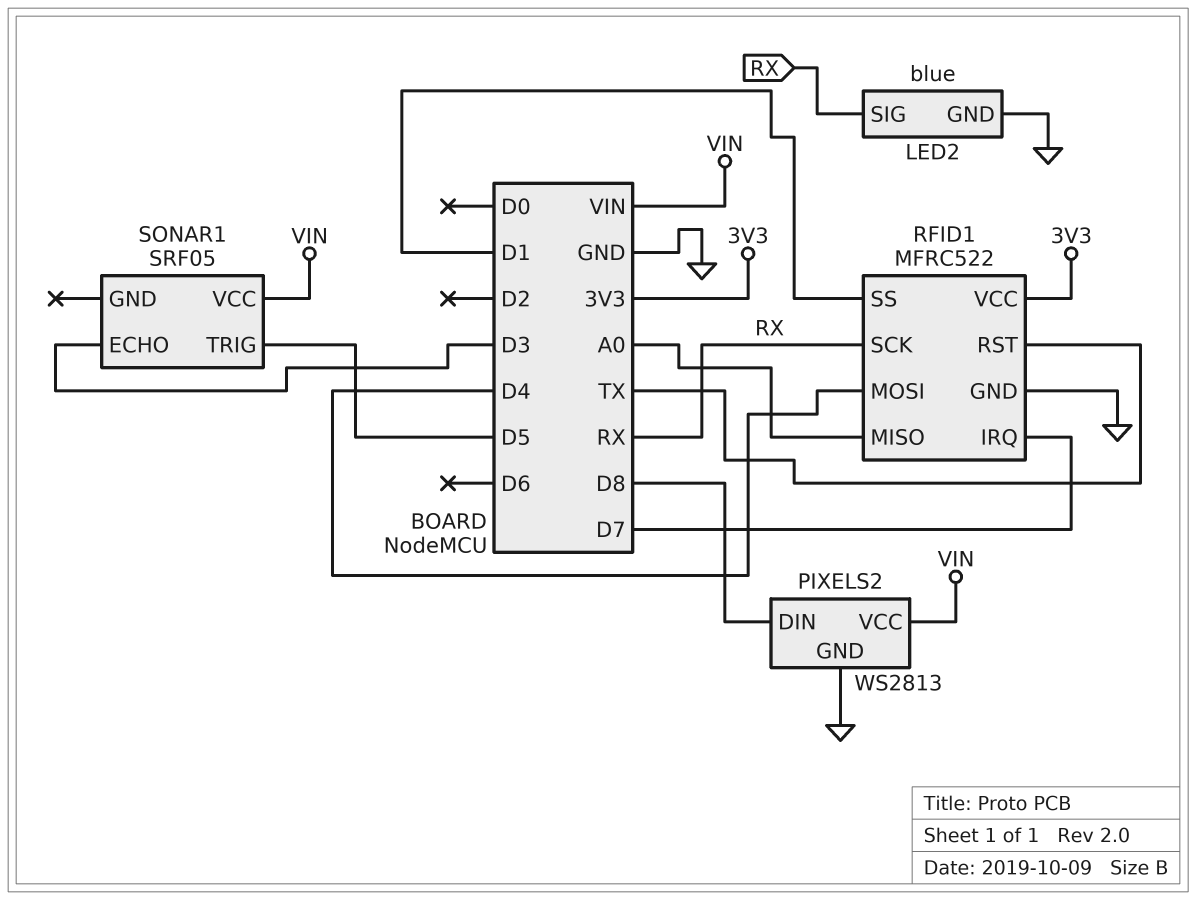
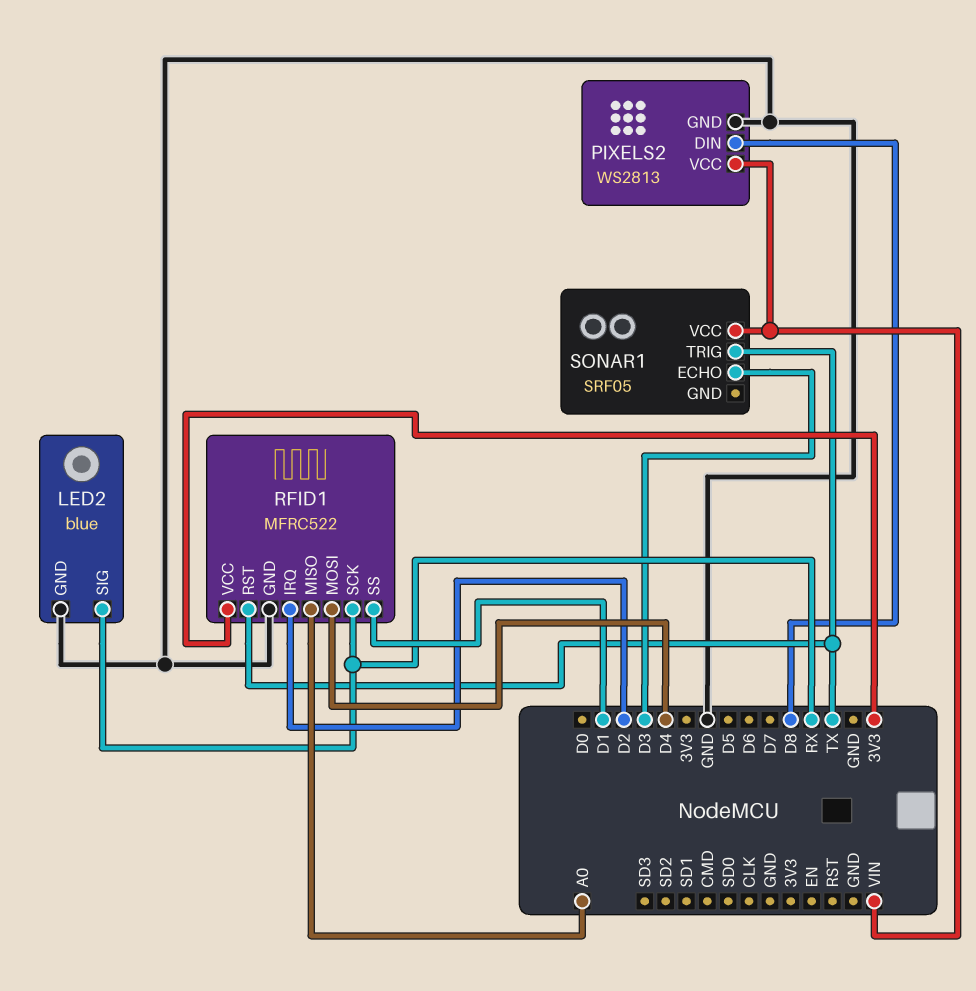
RFID1 pin IRQ: D7 -> D2
SONAR1 pin TRIG: D5 -> TX

